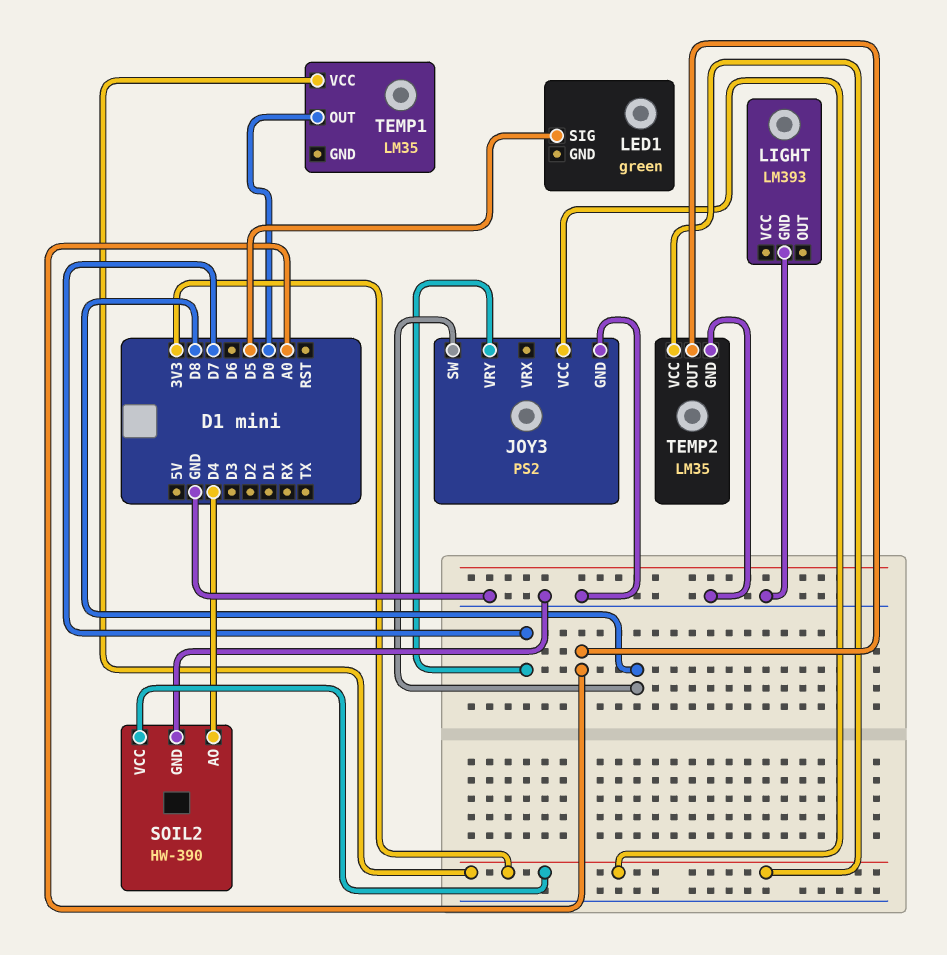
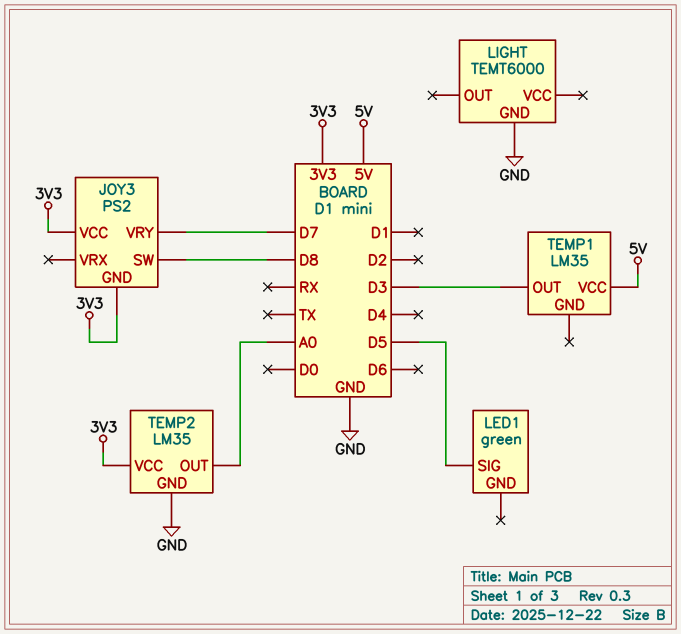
JOY3 pin GND: GND -> 3V3
LIGHT: LM393 -> TEMT6000
SOIL2: HW-390 -> none
SOIL2 pin AO: D4 -> none
SOIL2 pin GND: GND -> none
SOIL2 pin VCC: 3V3 -> none
TEMP1 pin OUT: D0 -> D3
TEMP1 pin VCC: 3V3 -> 5V

